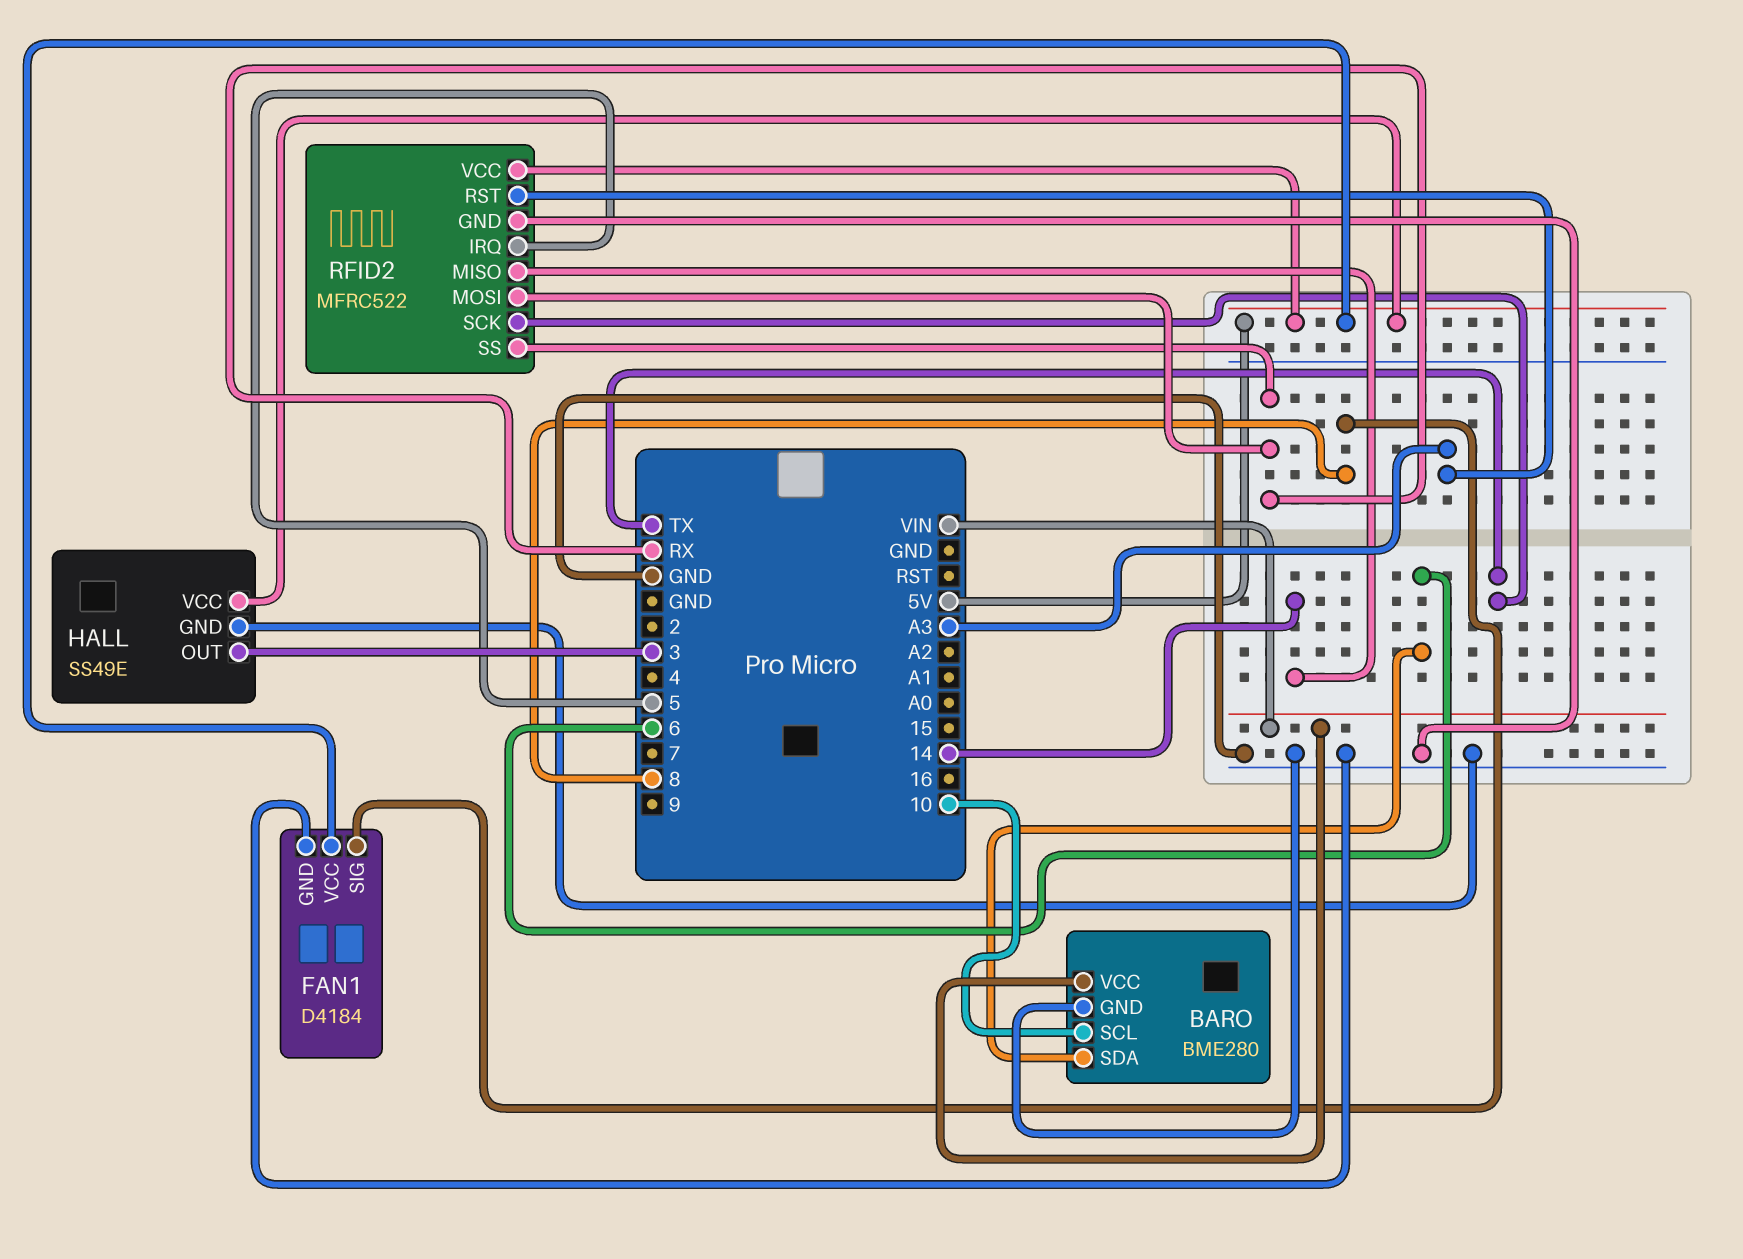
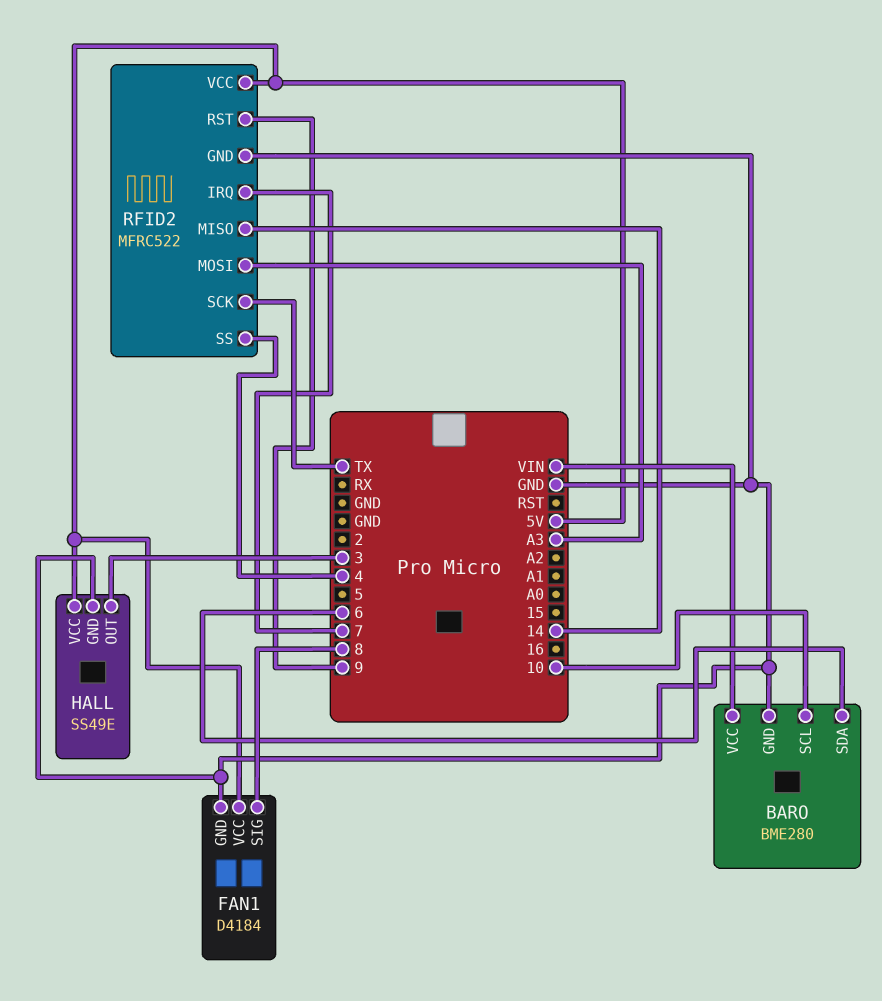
RFID2 pin IRQ: 5 -> 7
RFID2 pin MOSI: RX -> A3
RFID2 pin RST: A3 -> 9
RFID2 pin SS: RX -> 4

